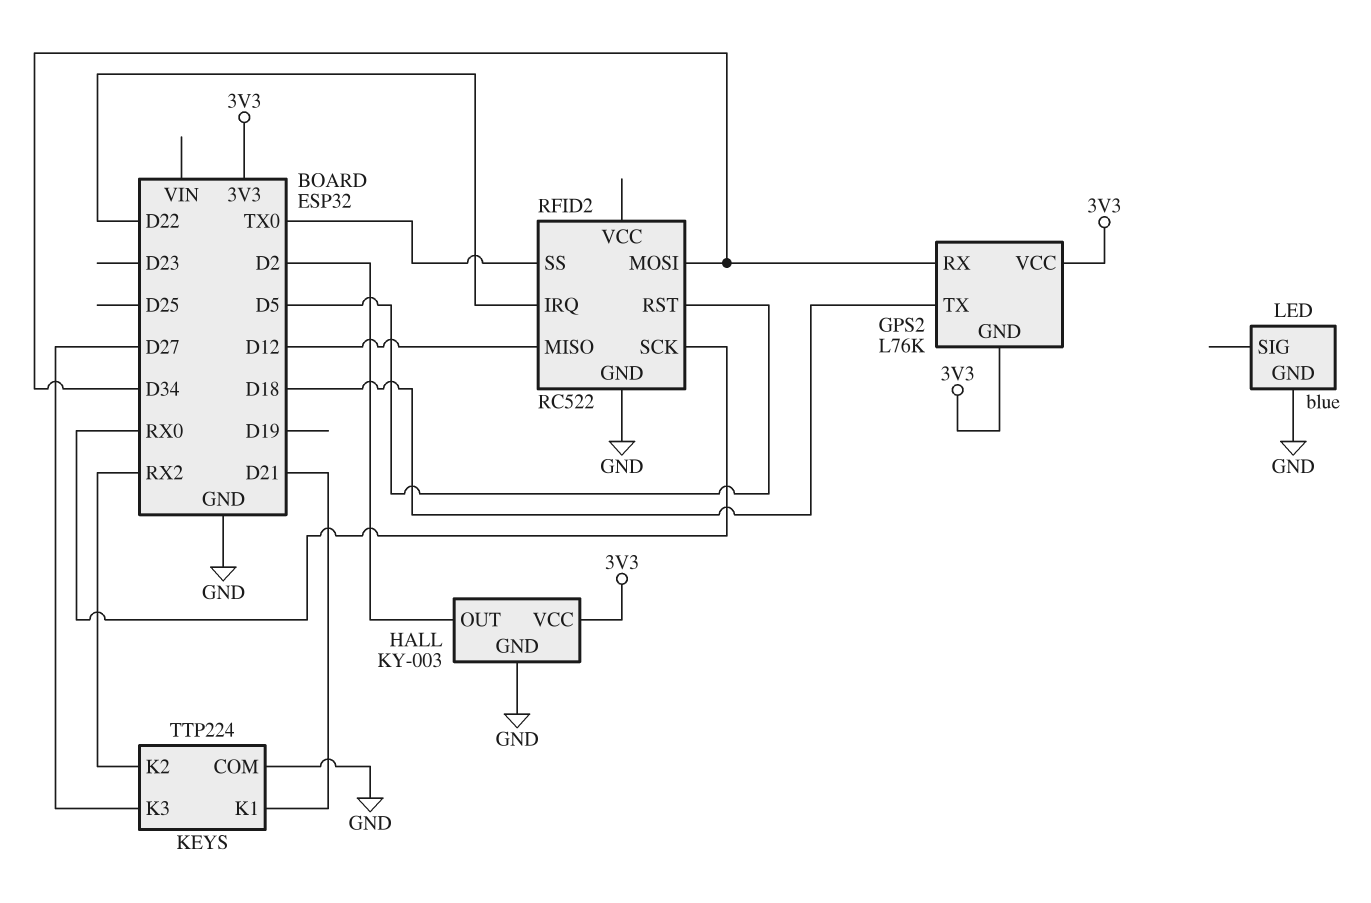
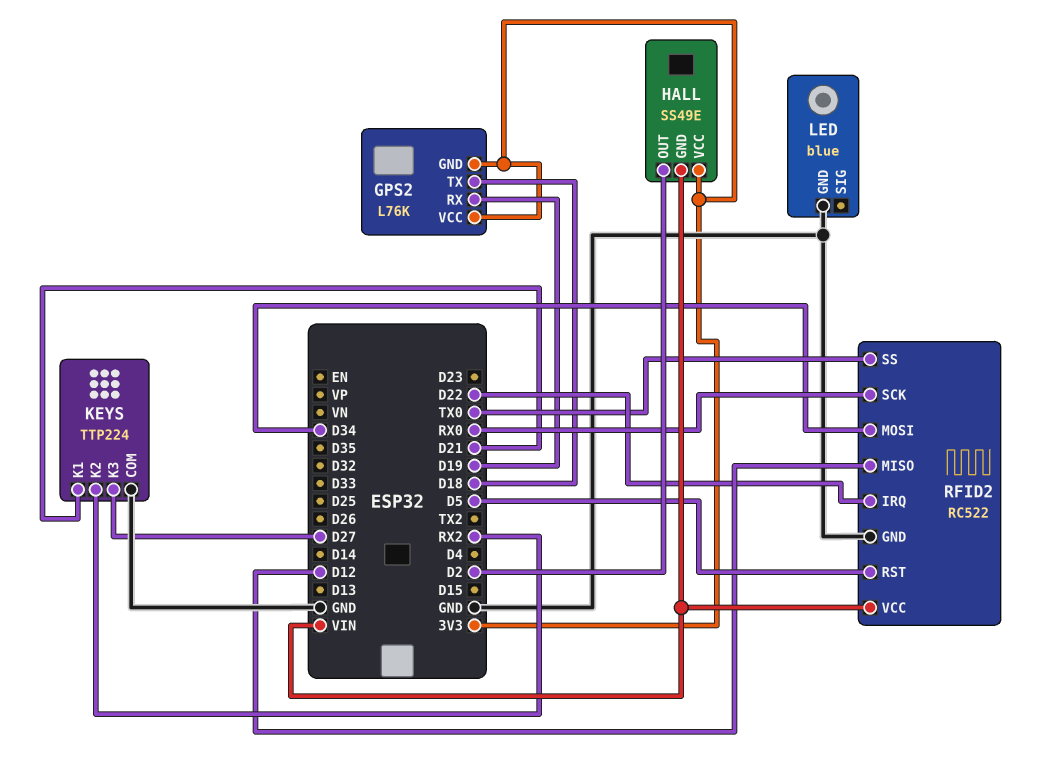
GPS2 pin RX: D34 -> D19
HALL: KY-003 -> SS49E
HALL pin GND: GND -> VIN
RFID2 pin VCC: none -> VIN

